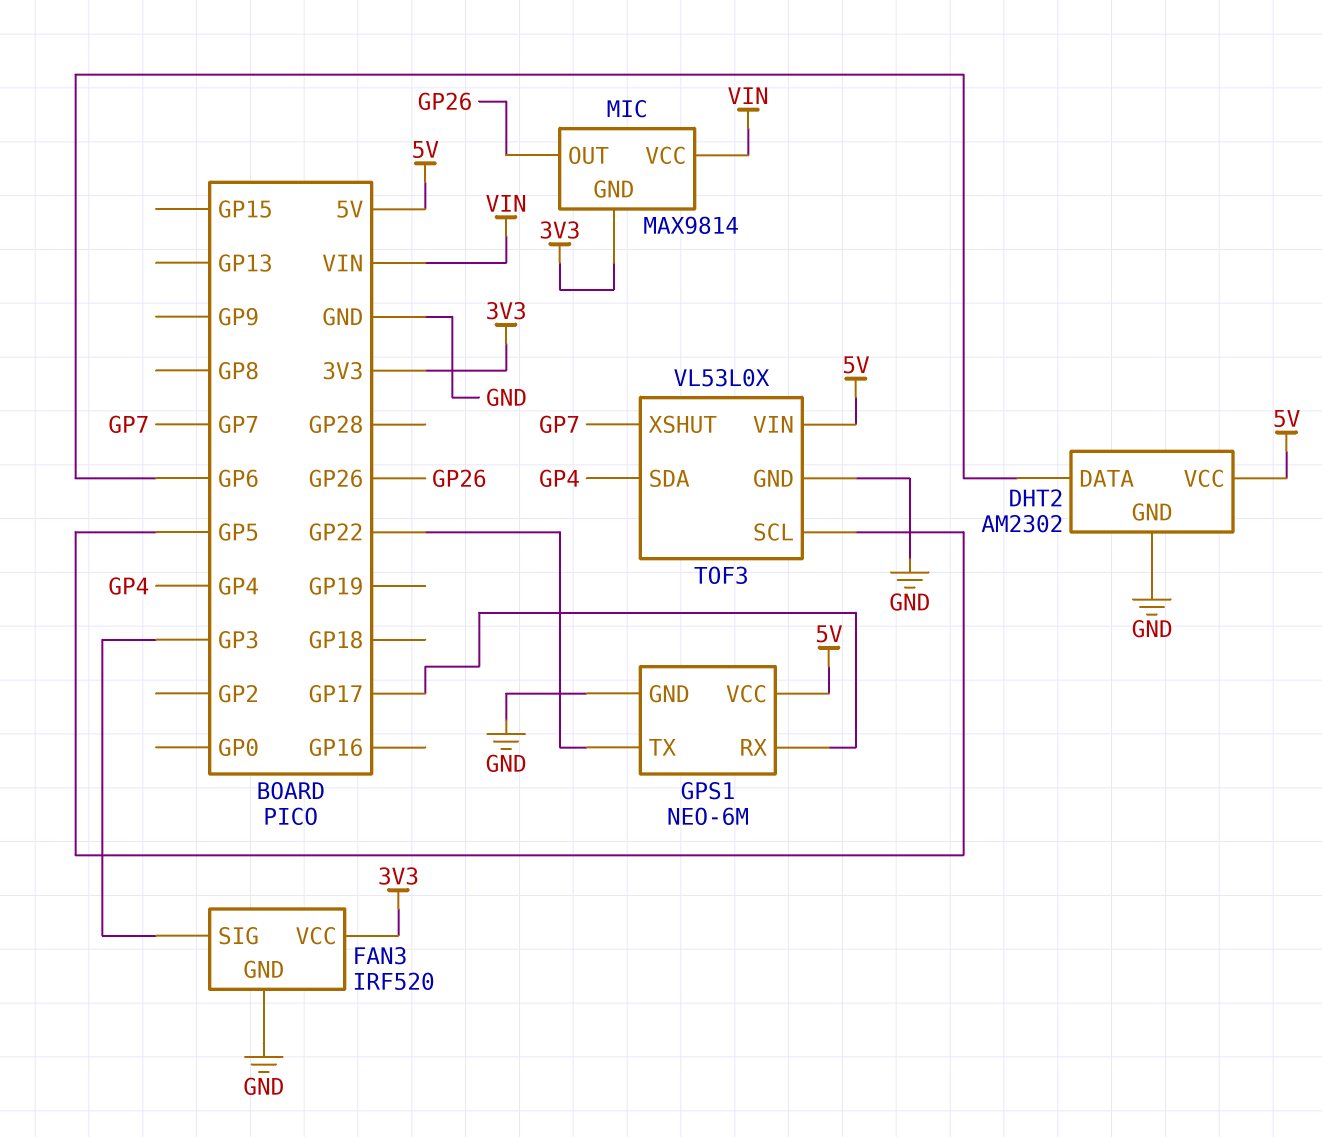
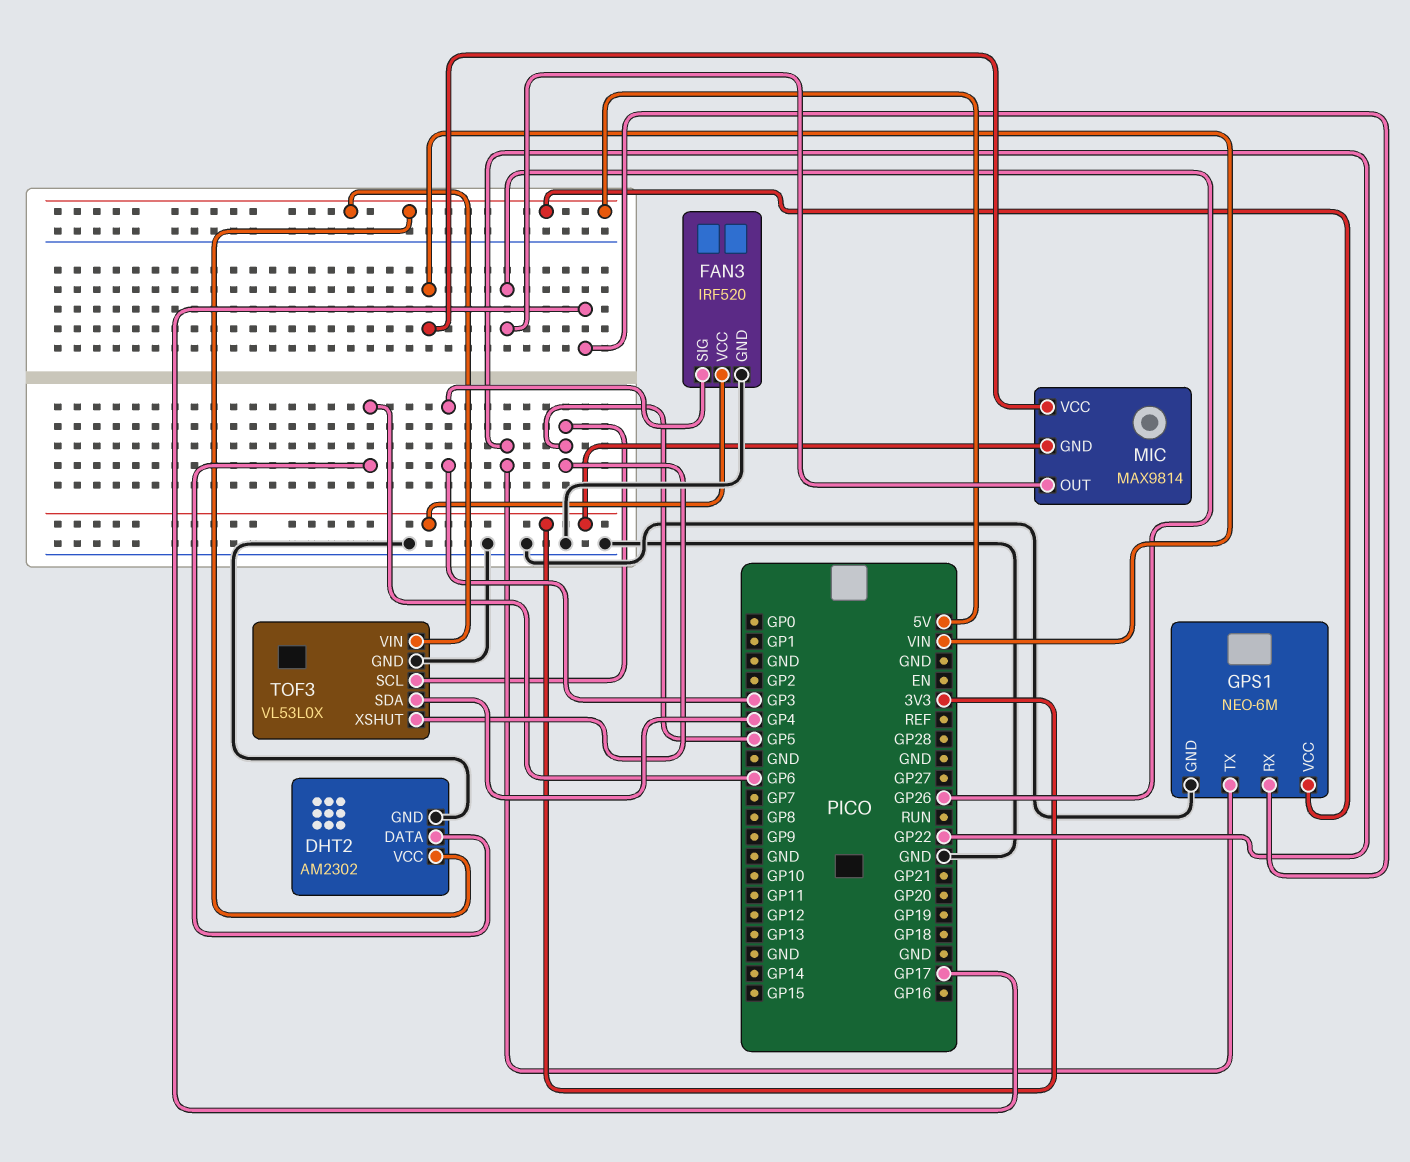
TOF3 pin XSHUT: GP7 -> GP5

